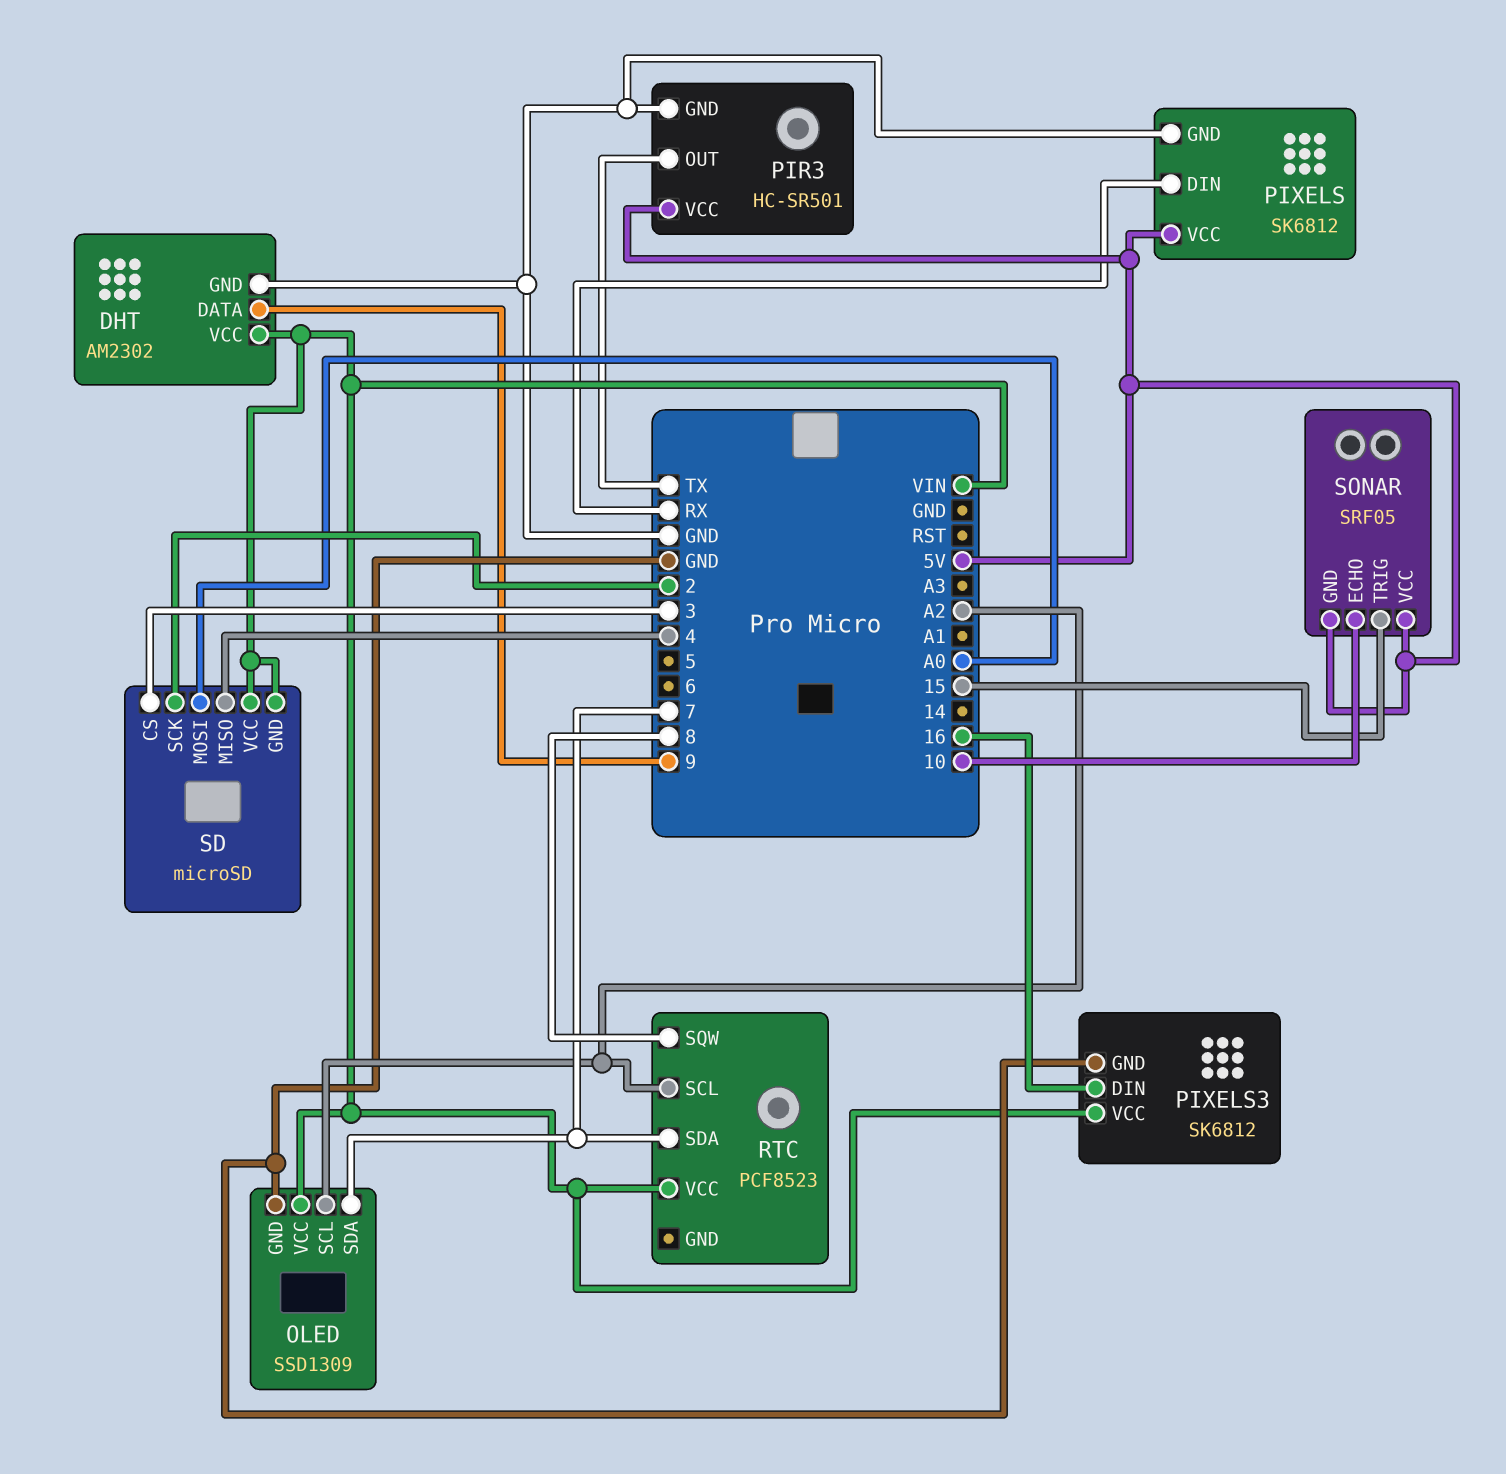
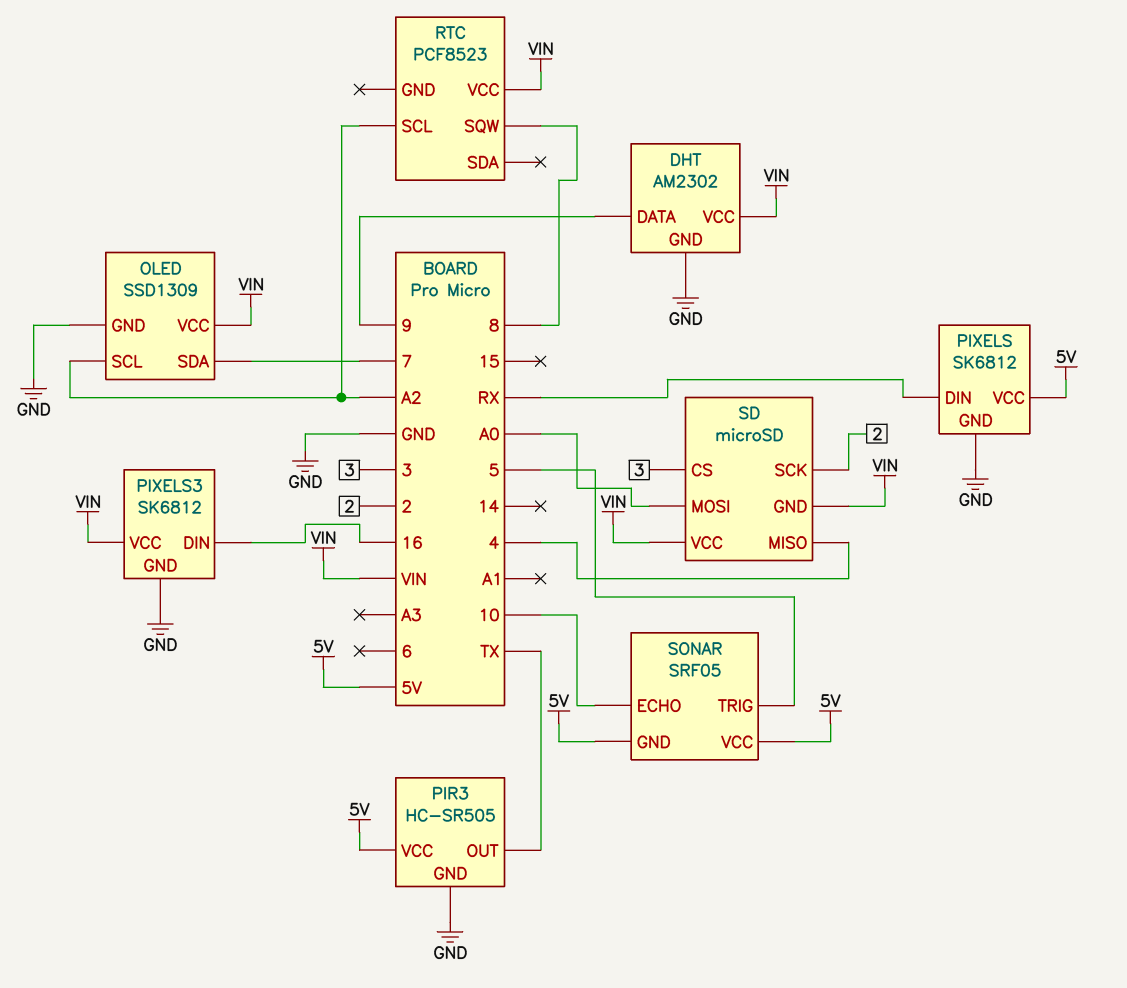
PIR3: HC-SR501 -> HC-SR505
RTC pin SDA: 7 -> none
SONAR pin TRIG: 15 -> 5

